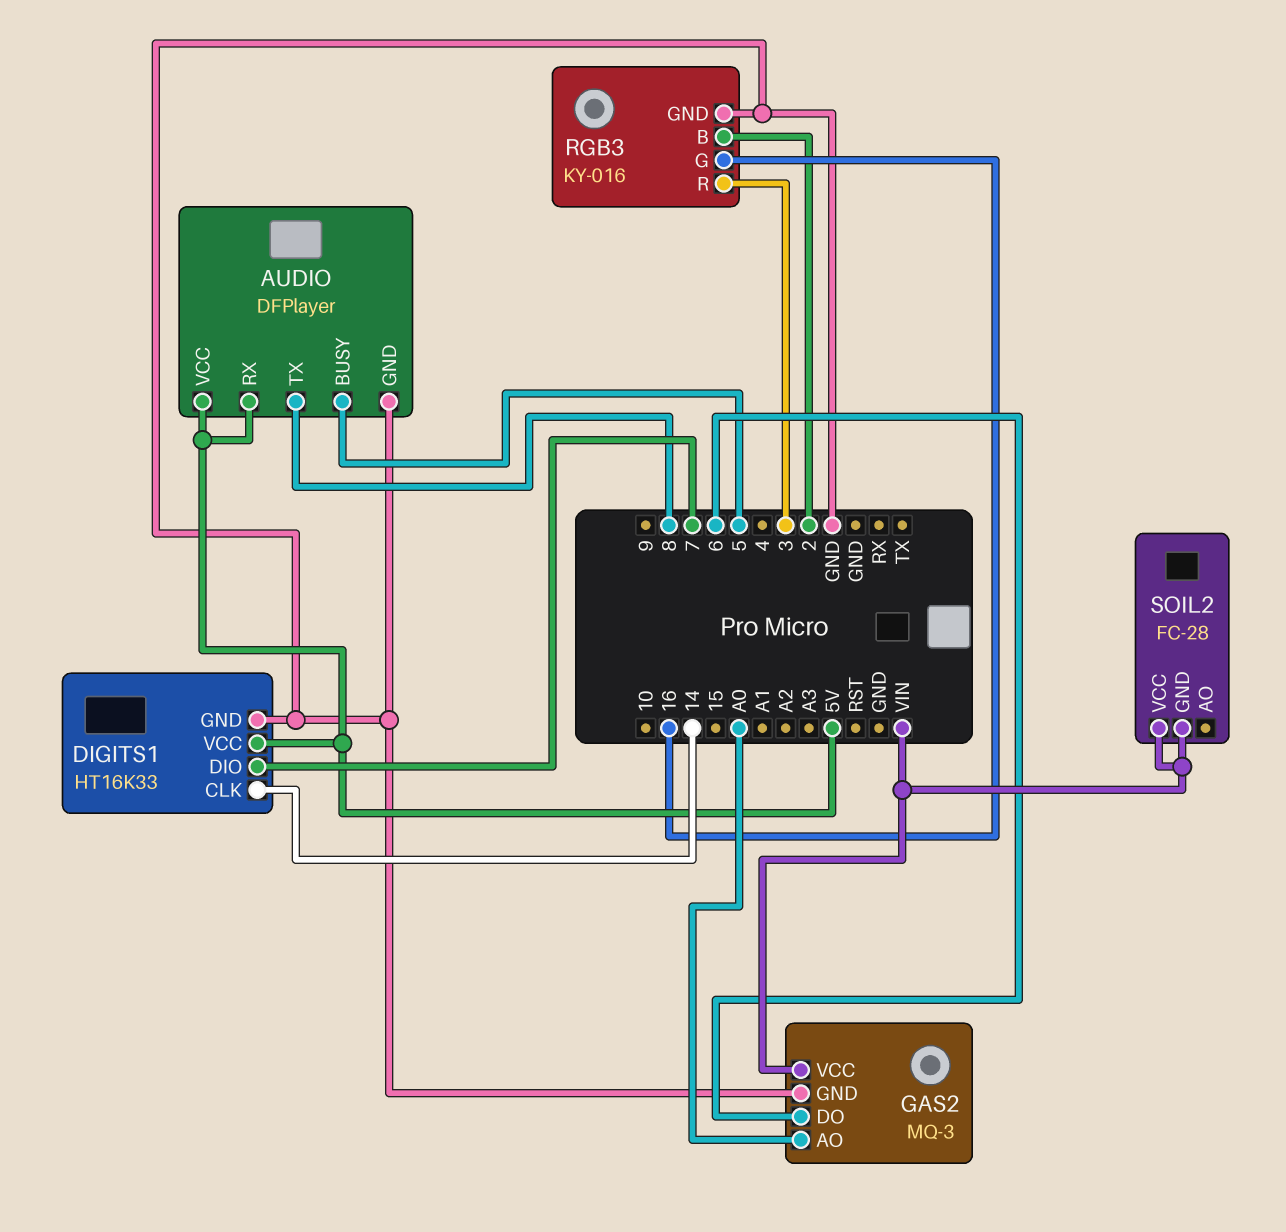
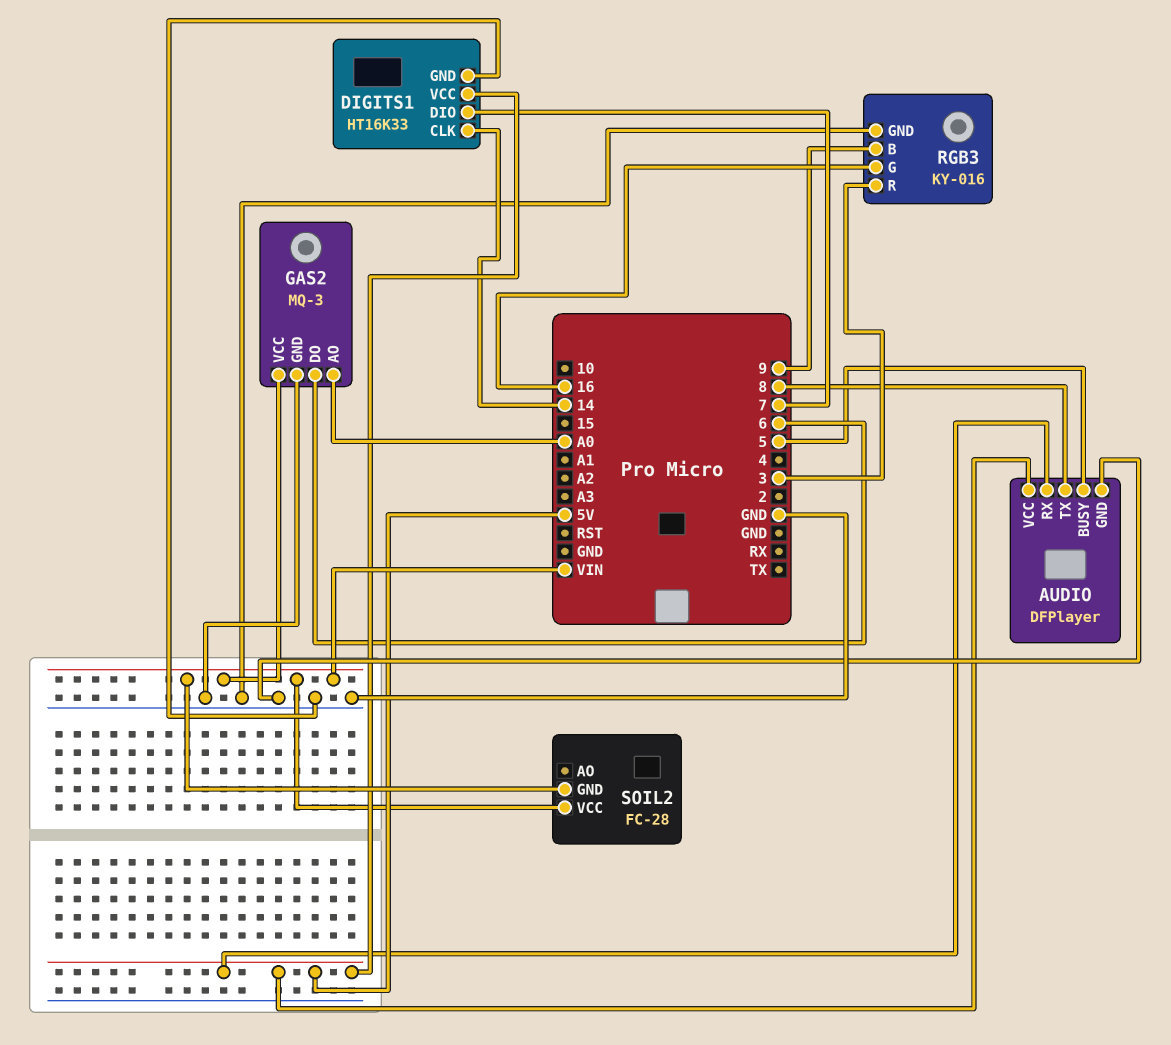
RGB3 pin B: 2 -> 9

